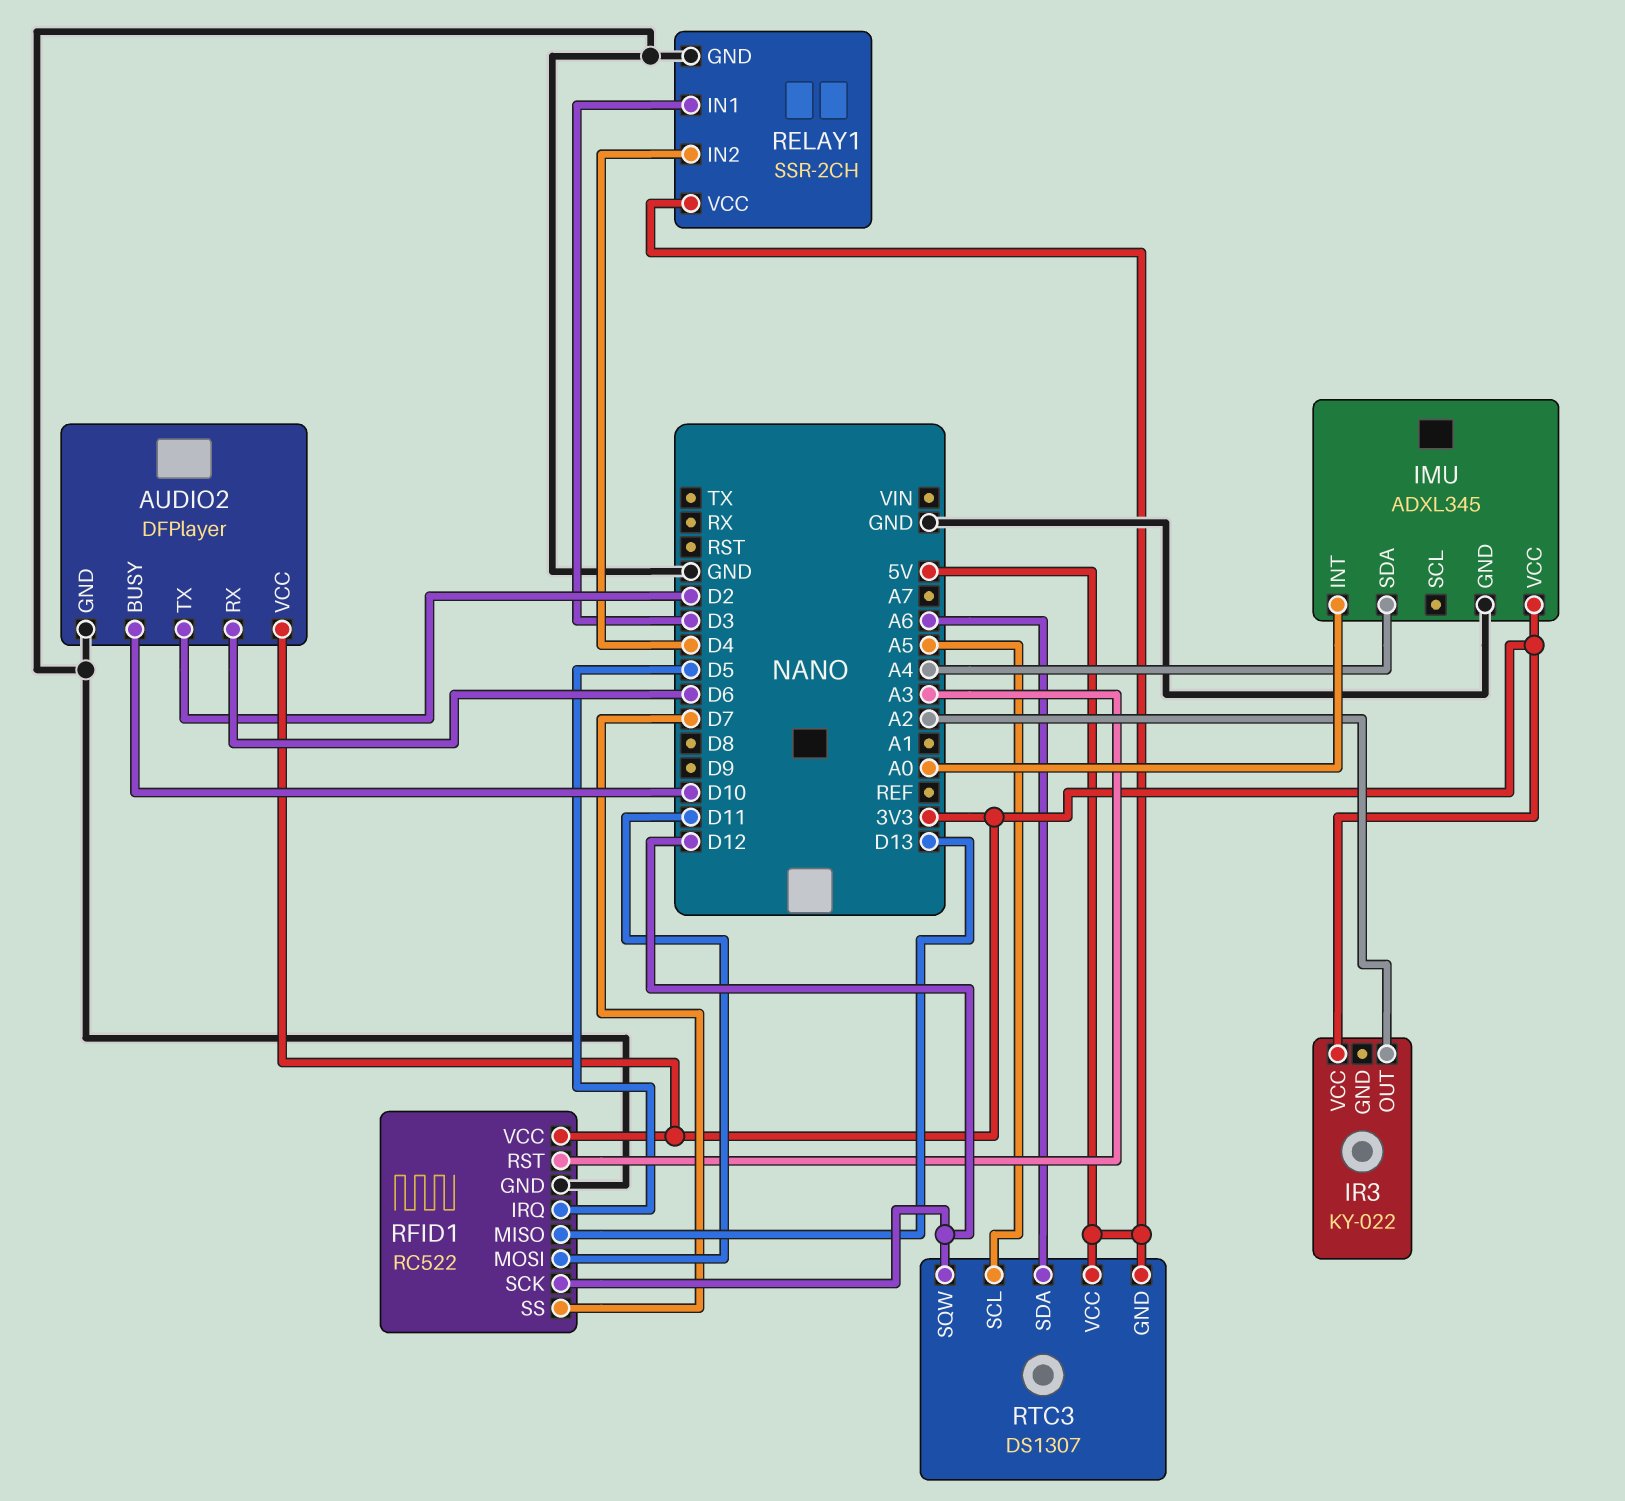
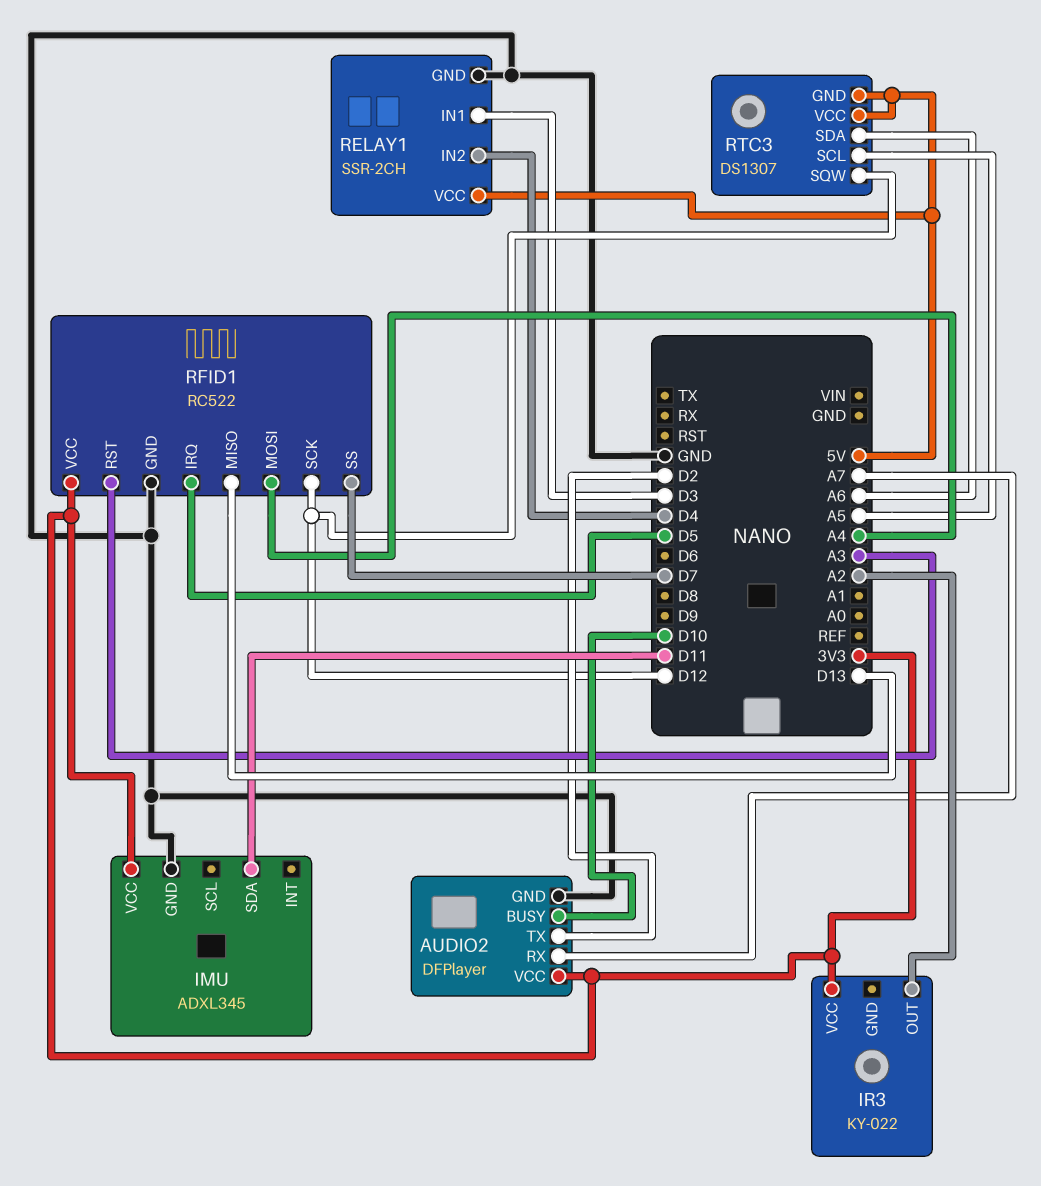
AUDIO2 pin RX: D6 -> A7
IMU pin INT: A0 -> none
IMU pin SDA: A4 -> D11
RFID1 pin MOSI: D11 -> A4

